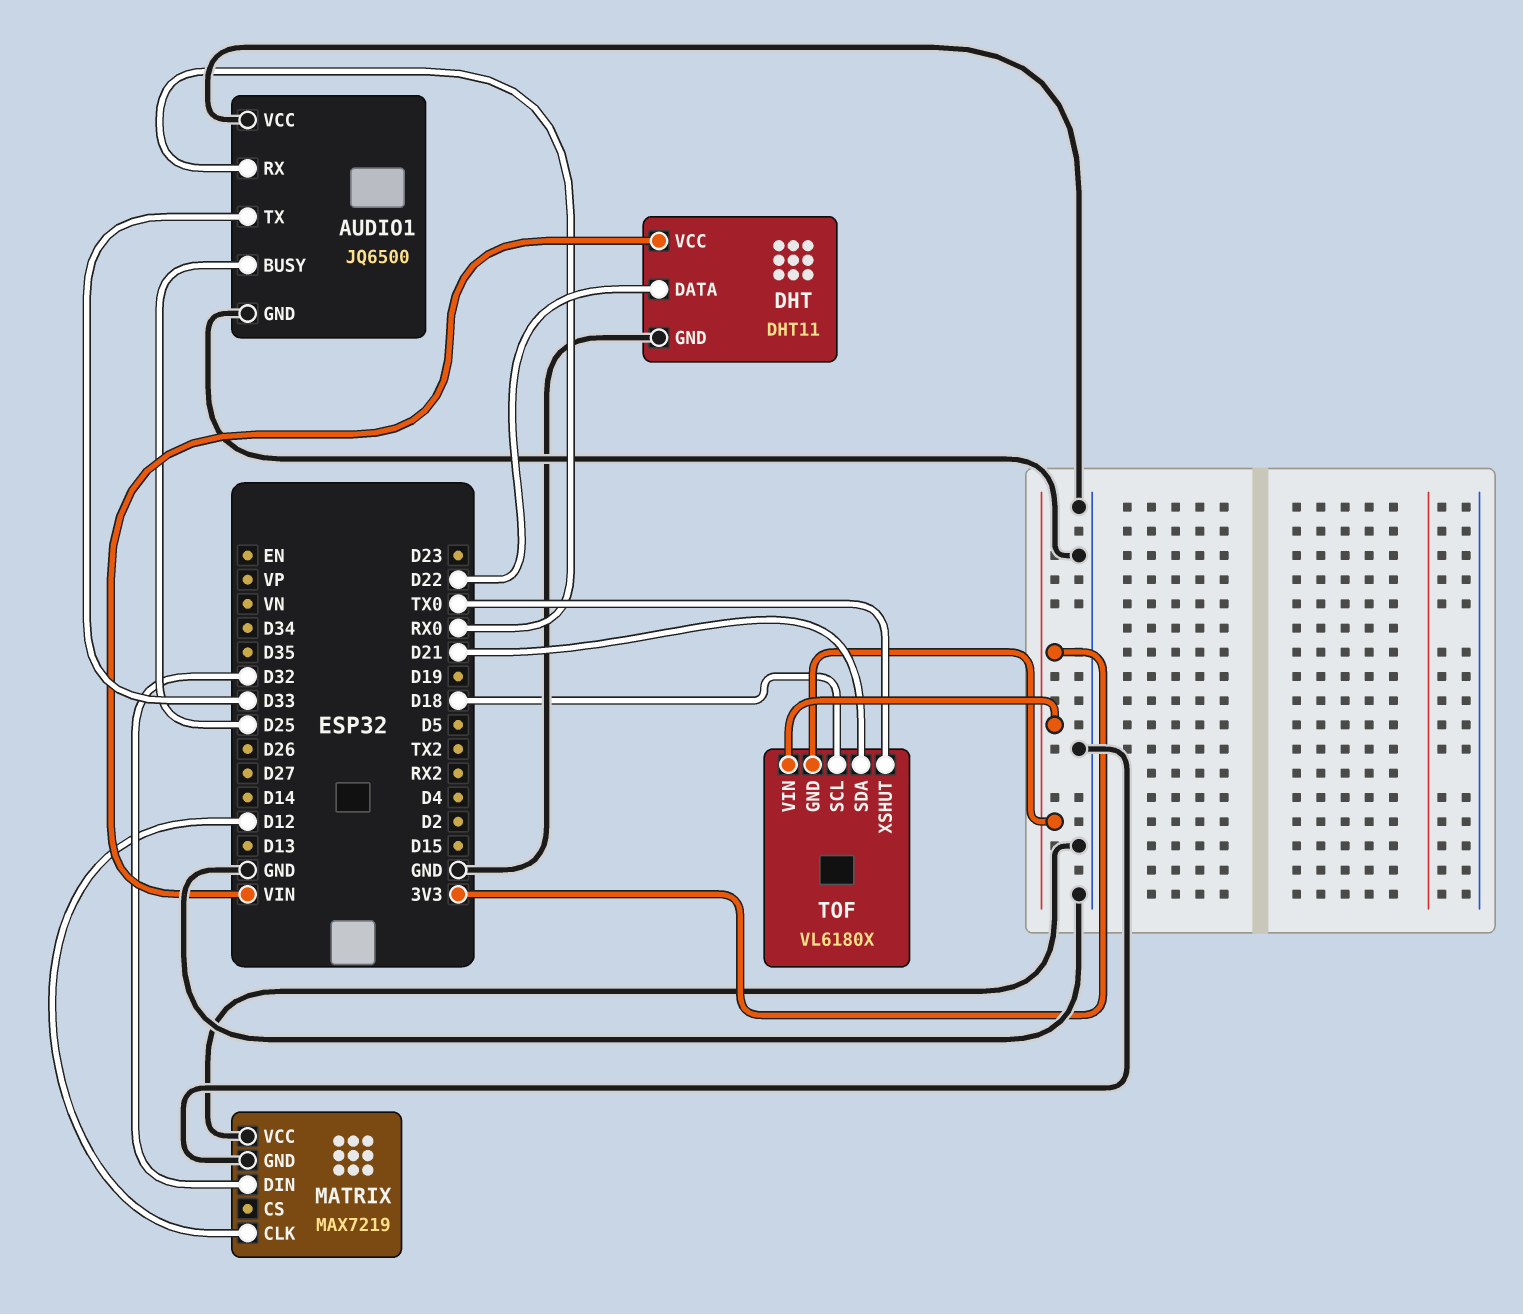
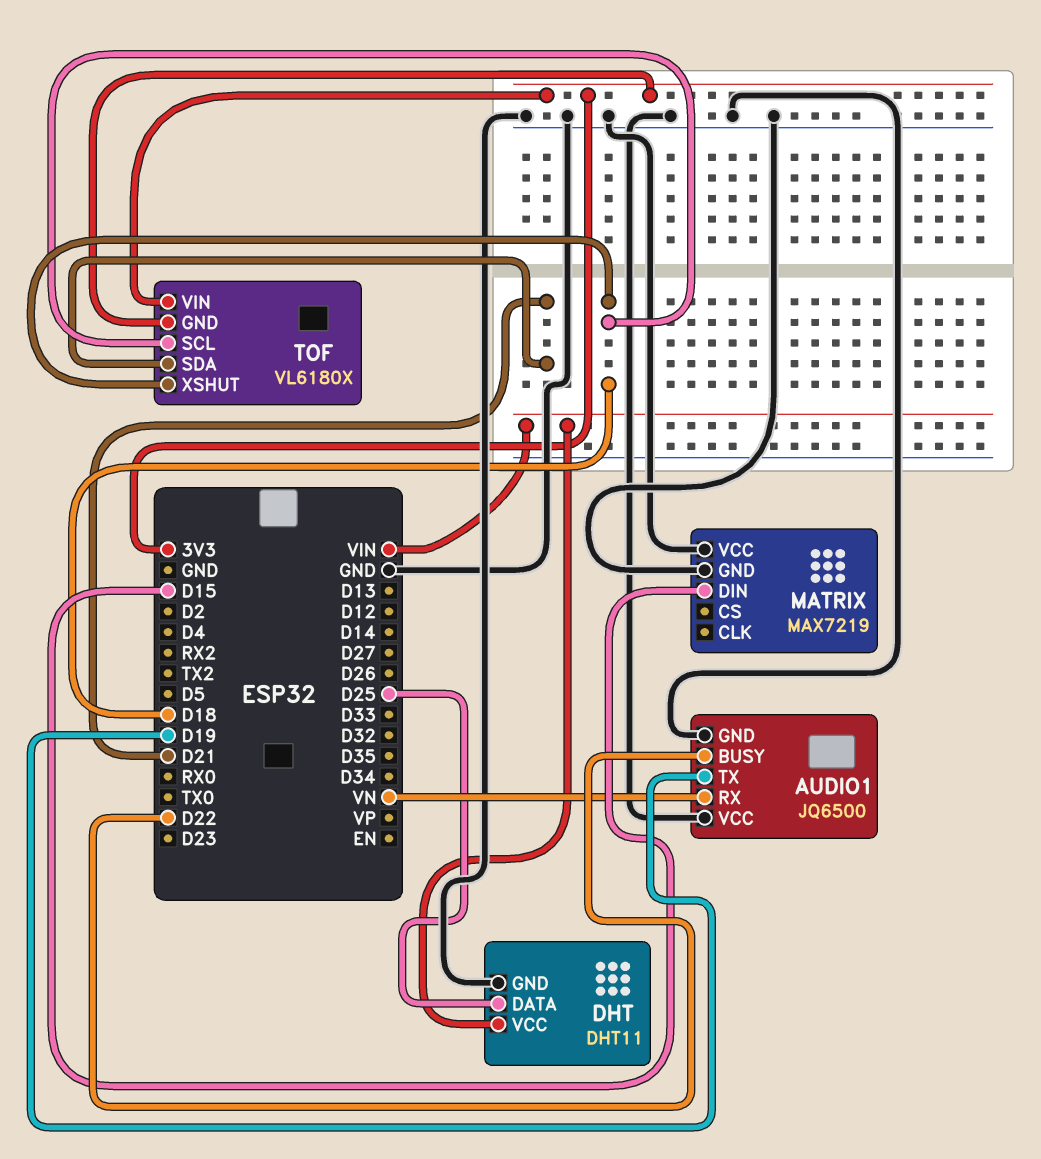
AUDIO1 pin BUSY: D25 -> D22
AUDIO1 pin RX: RX0 -> VN
AUDIO1 pin TX: D33 -> D19
DHT pin DATA: D22 -> D25
MATRIX pin CLK: D12 -> none
MATRIX pin DIN: D32 -> D15
TOF pin XSHUT: TX0 -> D18

